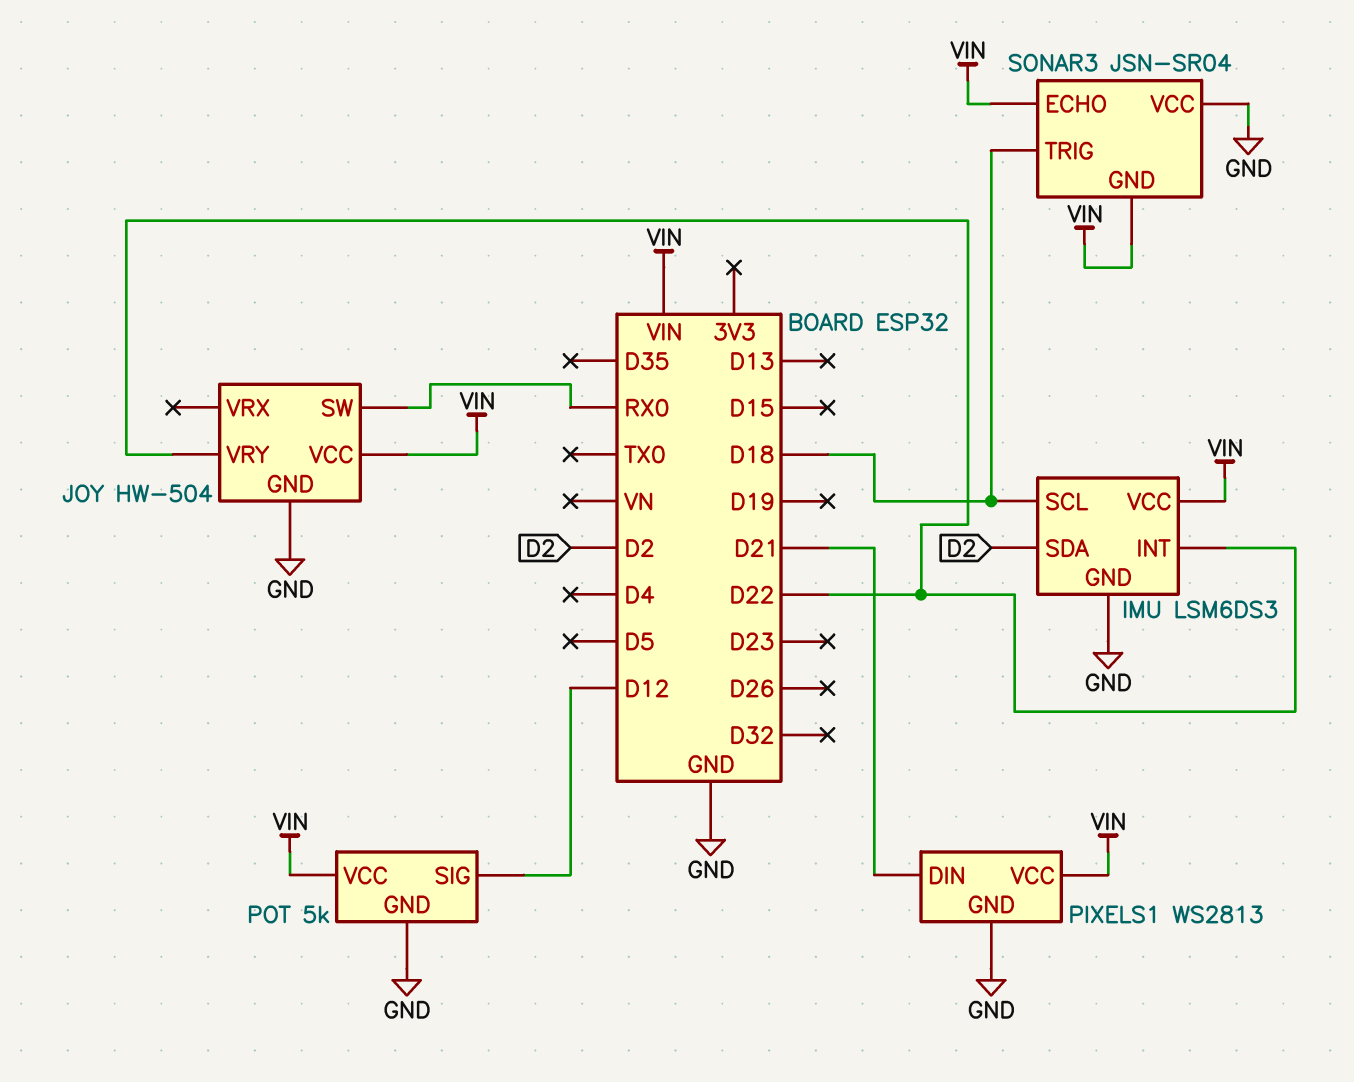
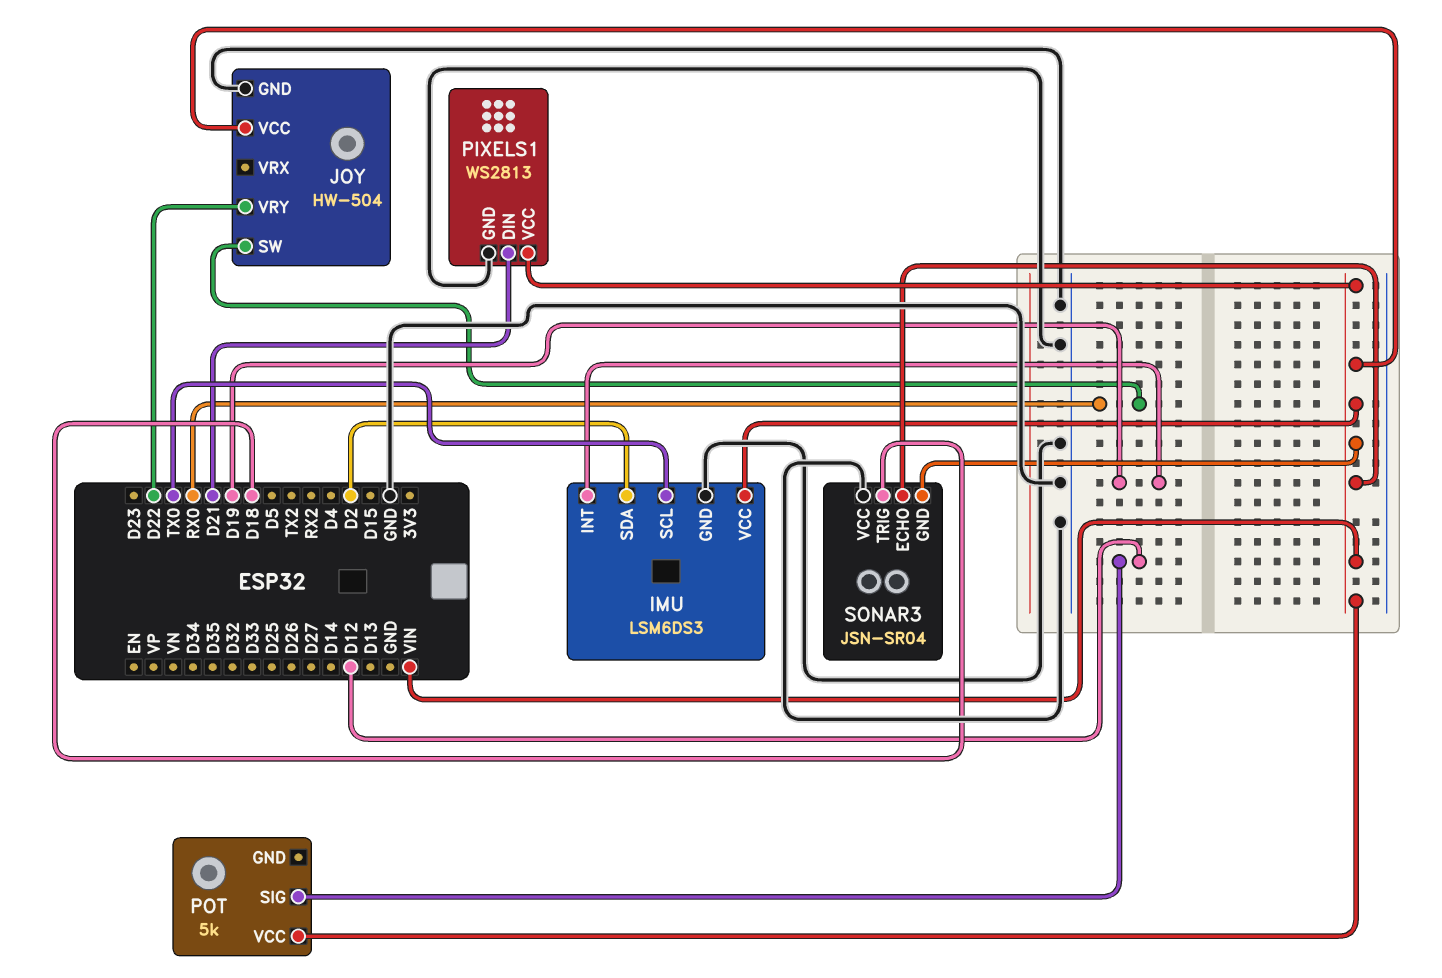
IMU pin INT: D22 -> D19
IMU pin SCL: D18 -> TX0
POT pin GND: GND -> none

